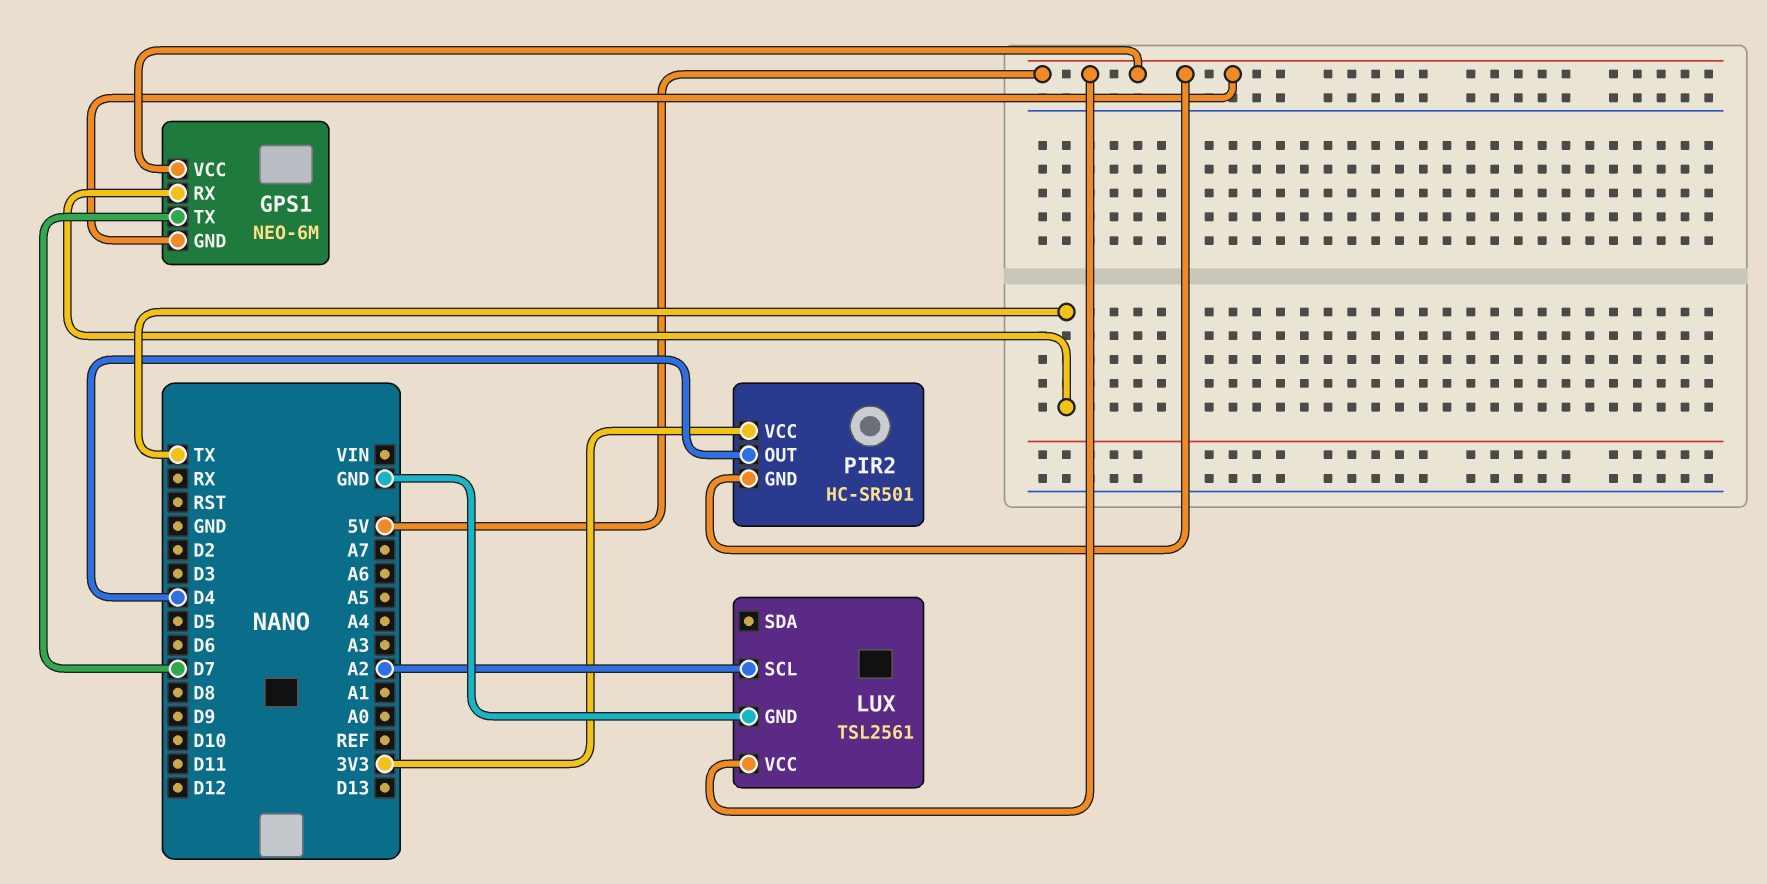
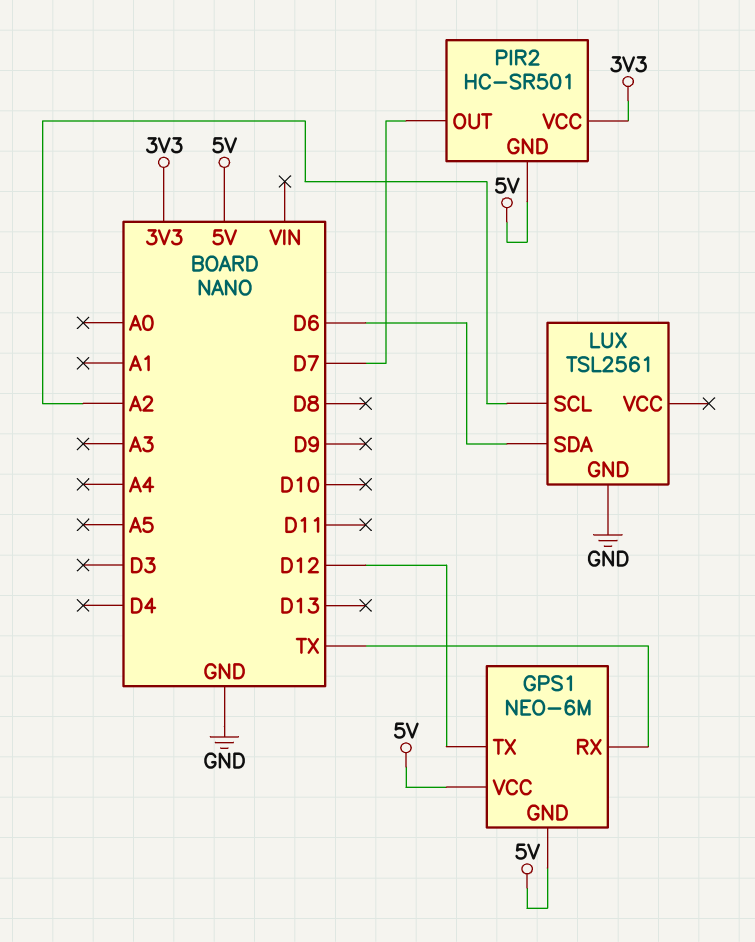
GPS1 pin TX: D7 -> D12
LUX pin SDA: none -> D6
LUX pin VCC: 5V -> none
PIR2 pin OUT: D4 -> D7

